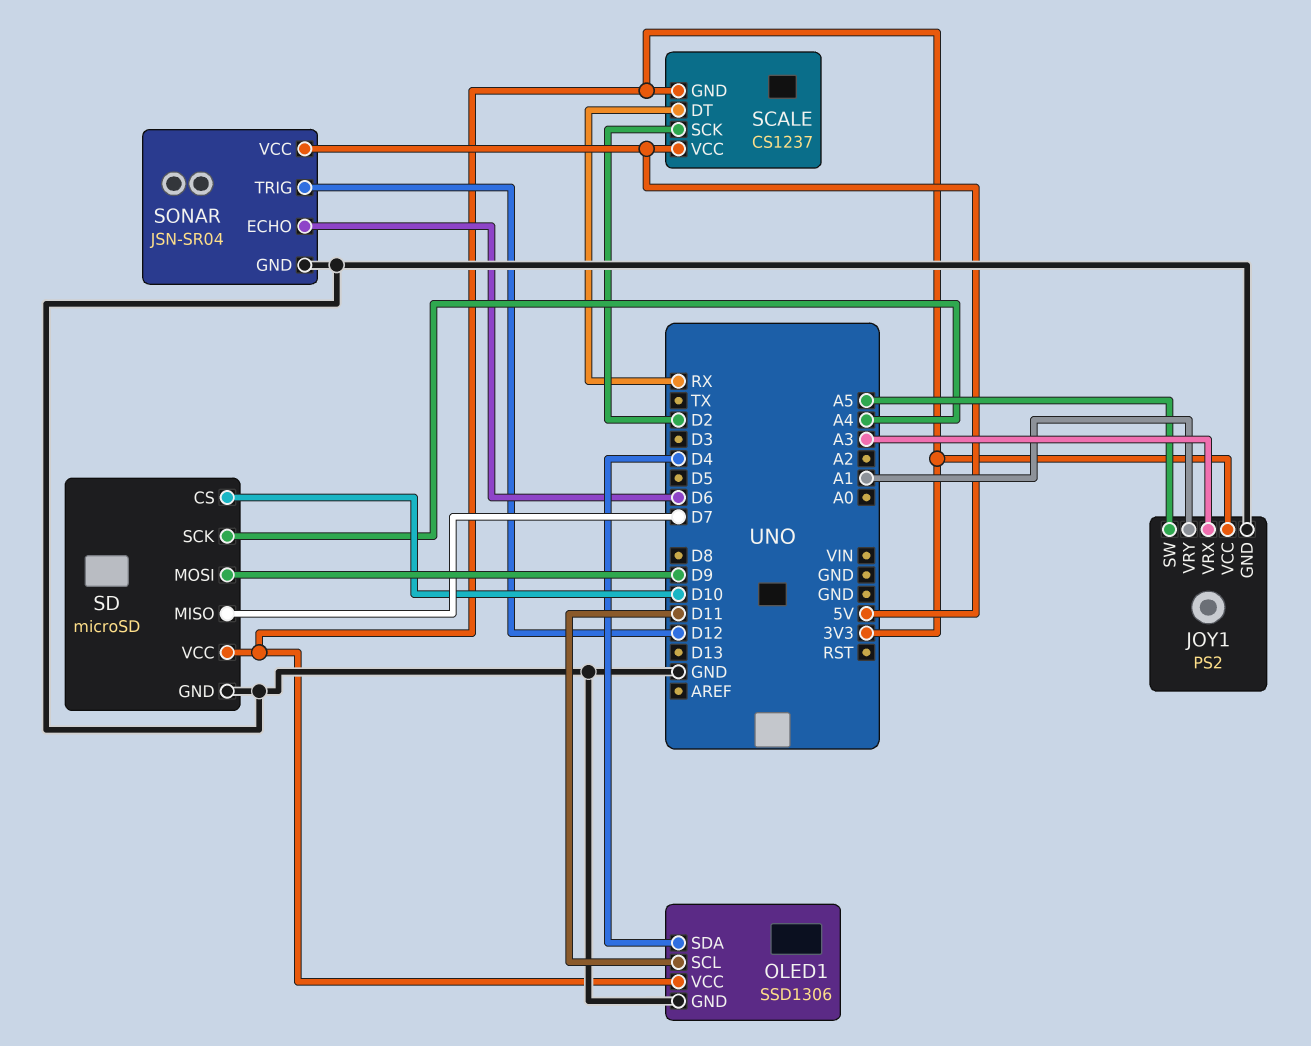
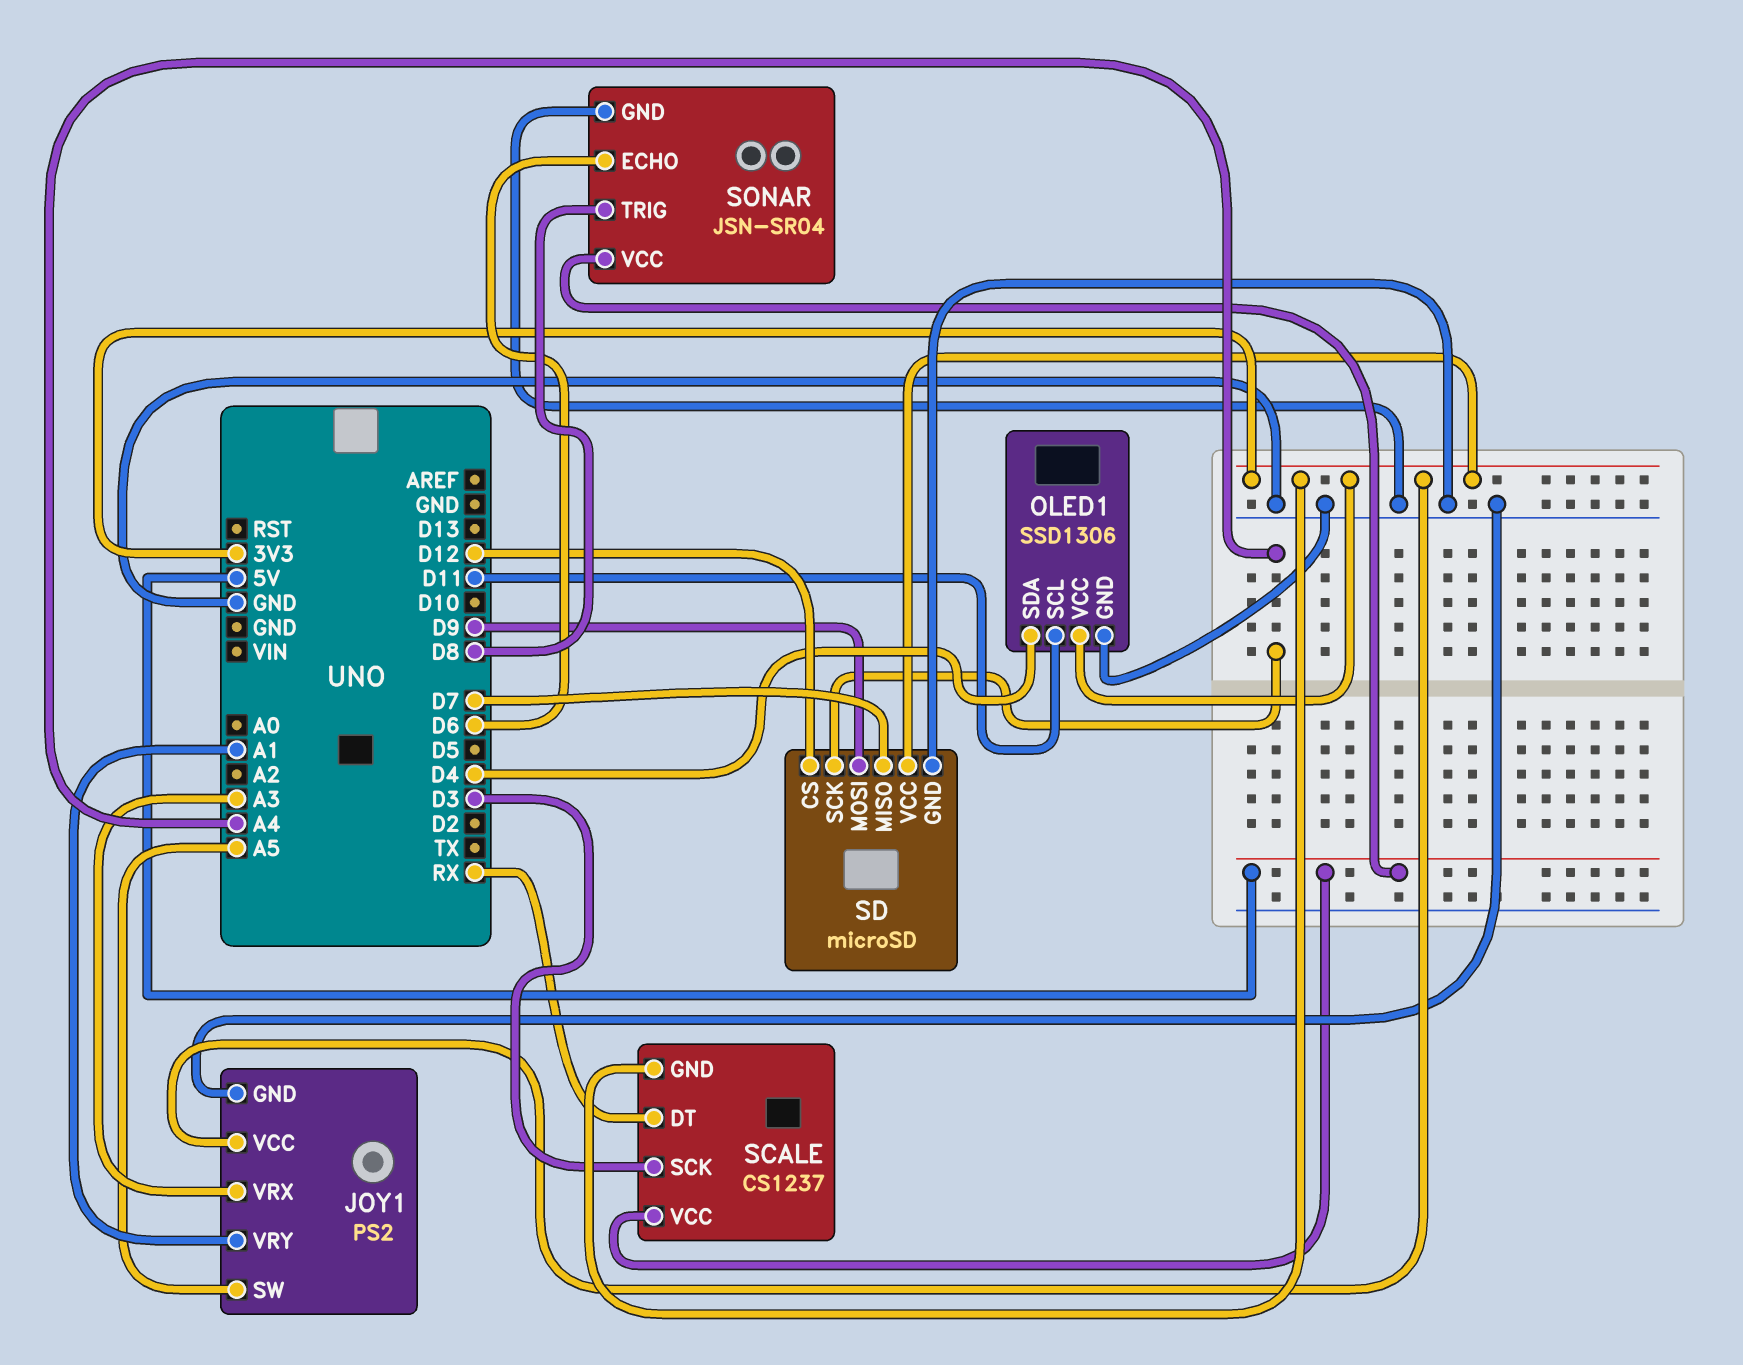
SCALE pin SCK: D2 -> D3
SD pin CS: D10 -> D12
SONAR pin TRIG: D12 -> D8

